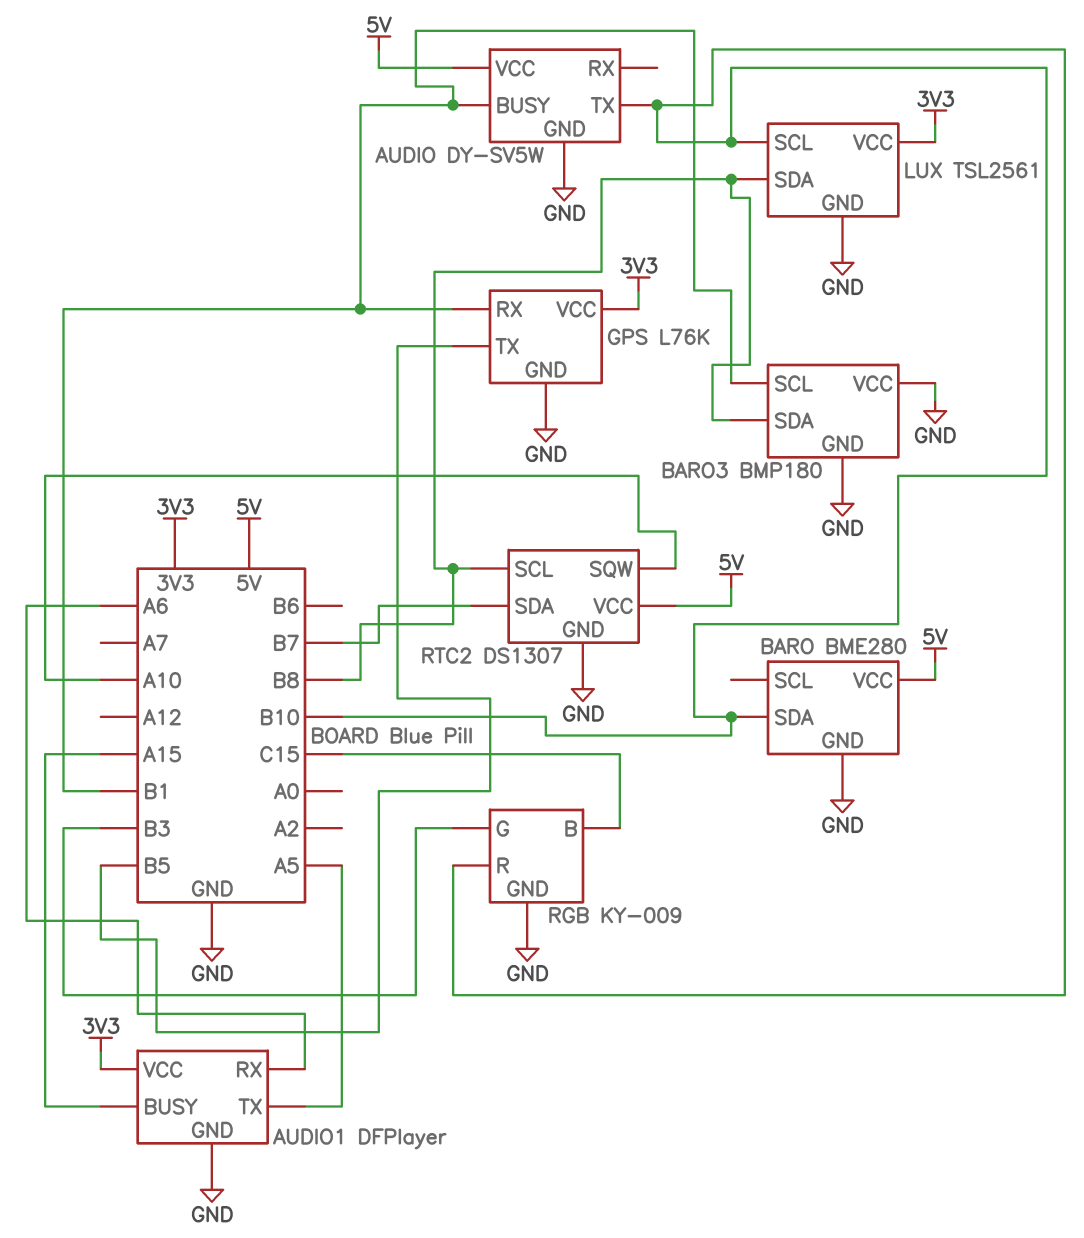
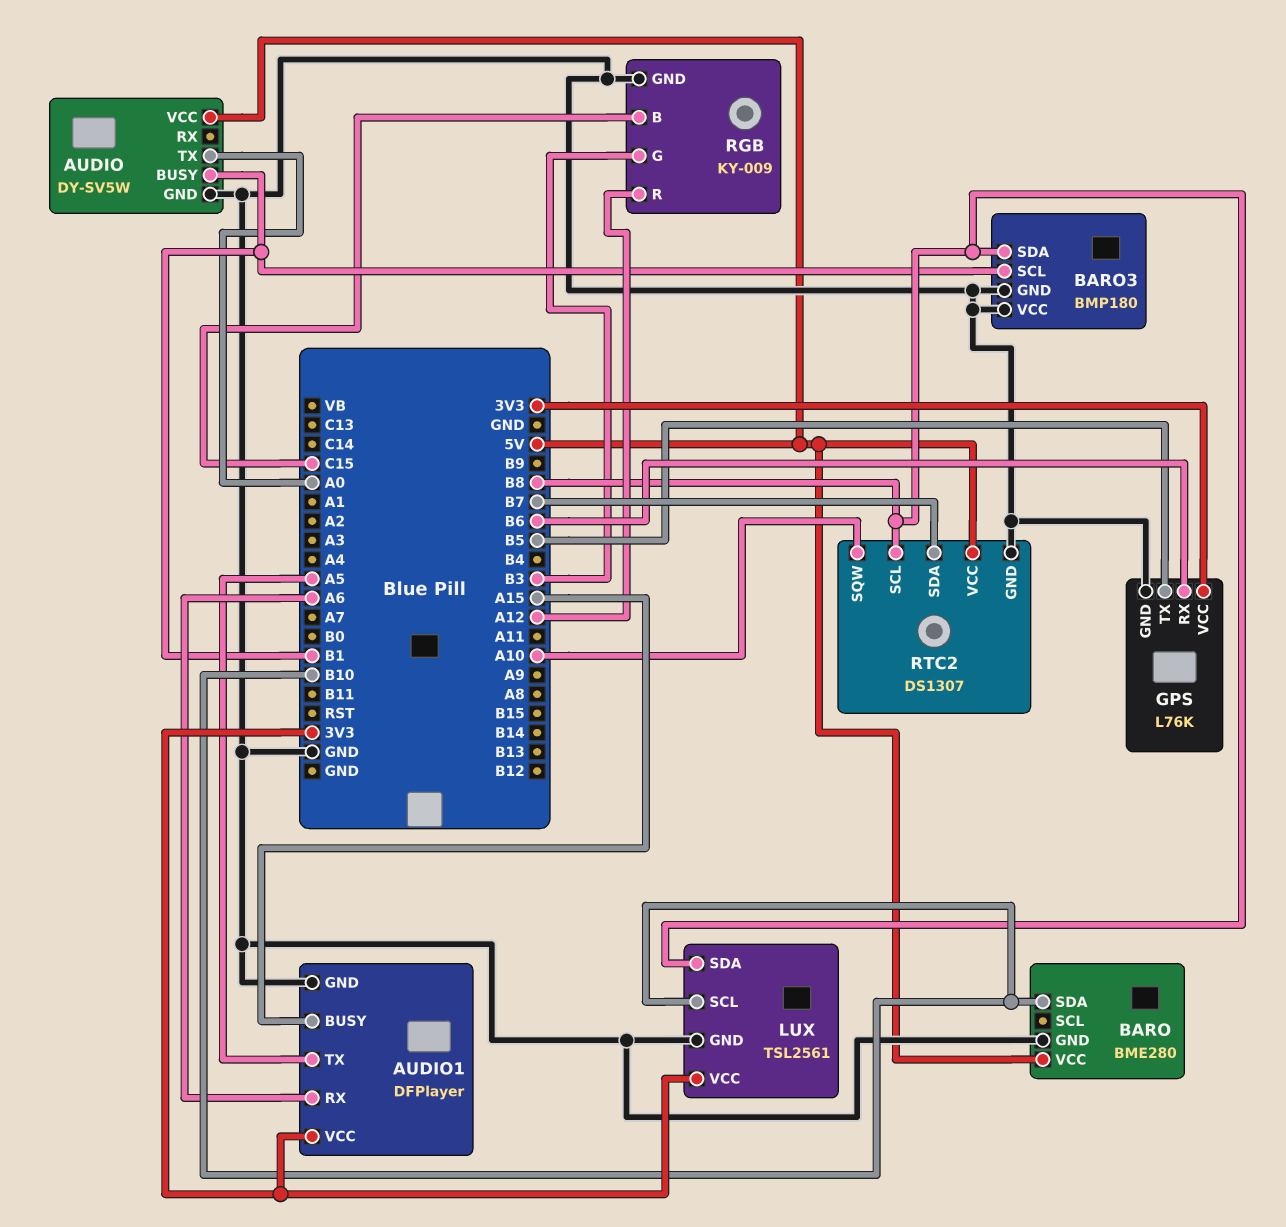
AUDIO pin TX: B10 -> A0
GPS pin RX: B1 -> B6
RGB pin R: B10 -> A12

